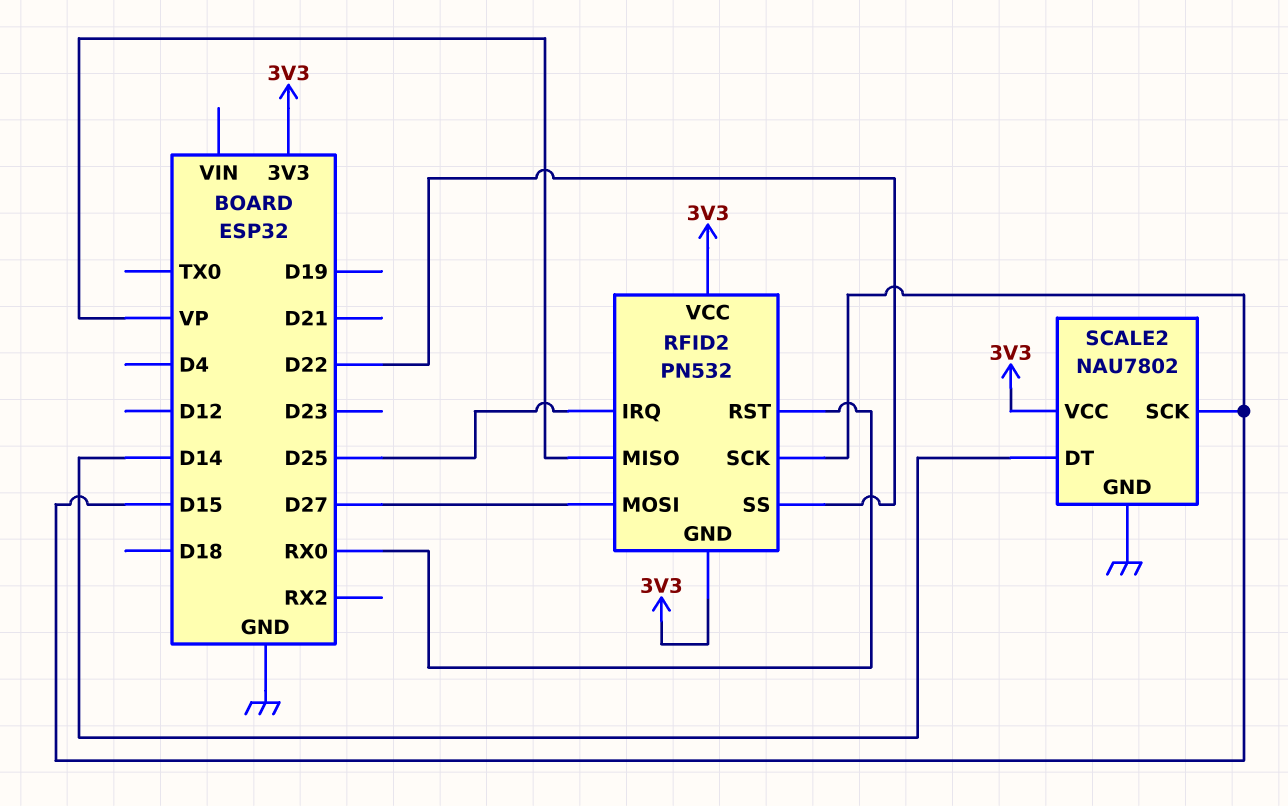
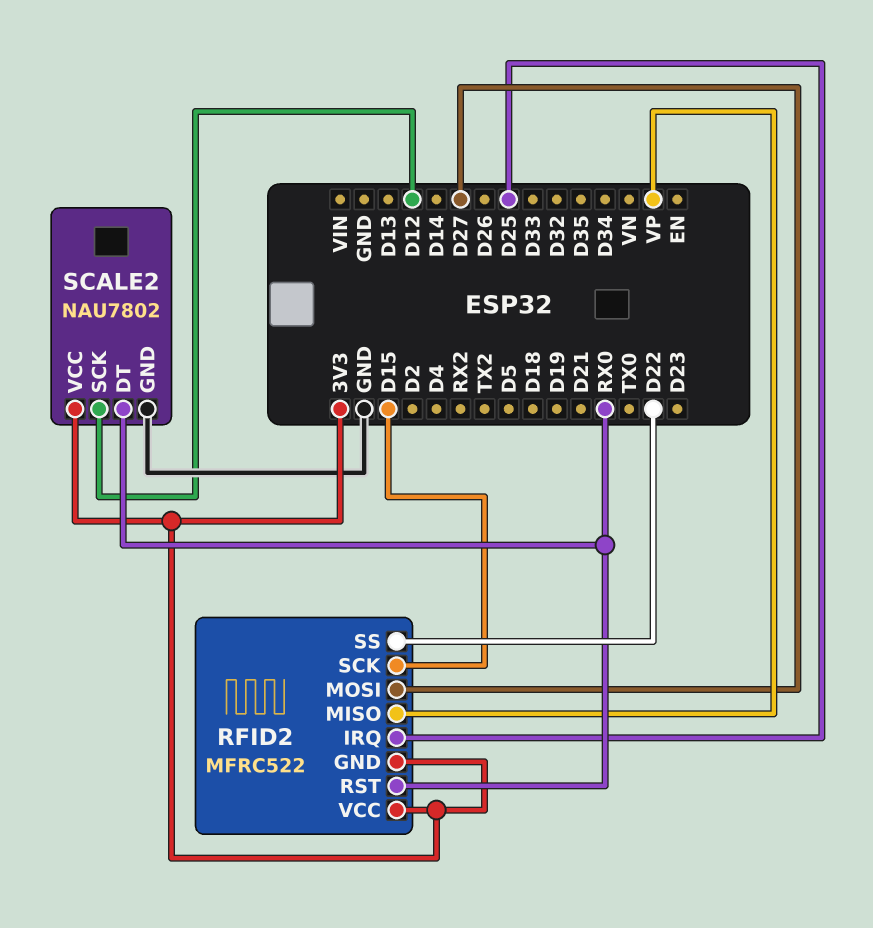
RFID2: PN532 -> MFRC522
SCALE2 pin DT: D14 -> RX0
SCALE2 pin SCK: D15 -> D12

